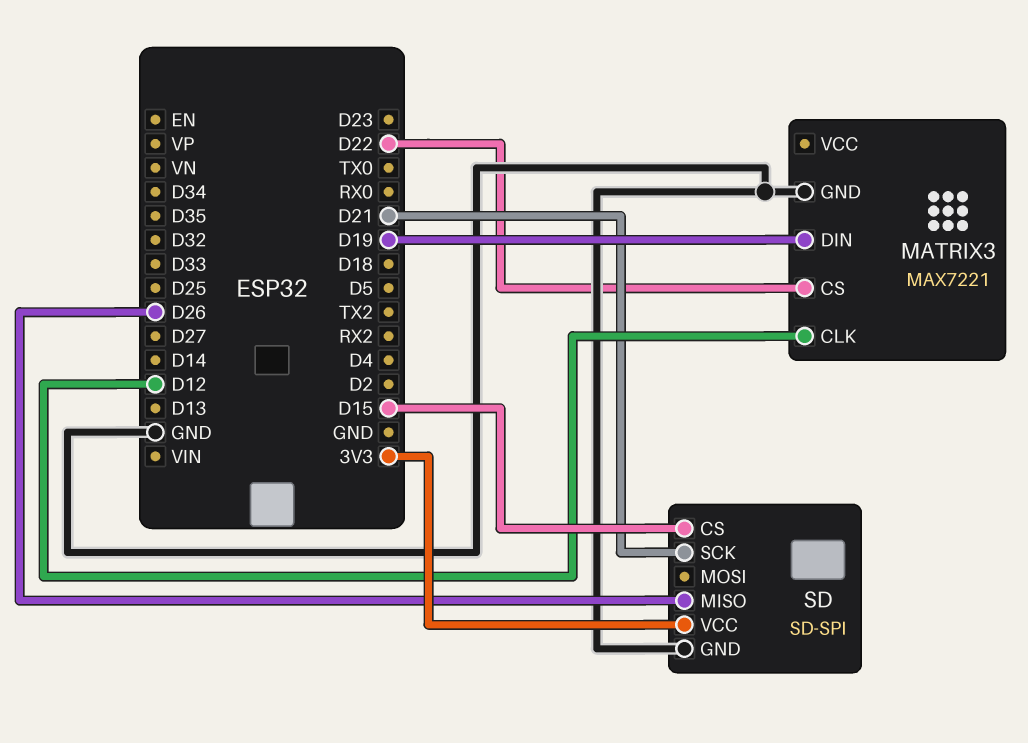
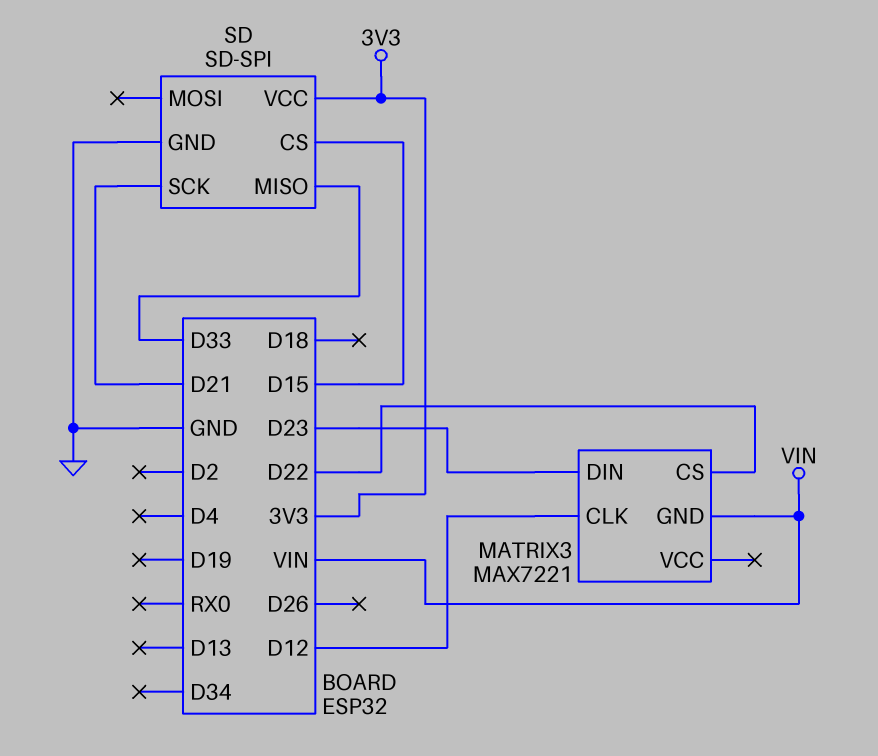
MATRIX3 pin DIN: D19 -> D23
MATRIX3 pin GND: GND -> VIN
SD pin MISO: D26 -> D33

